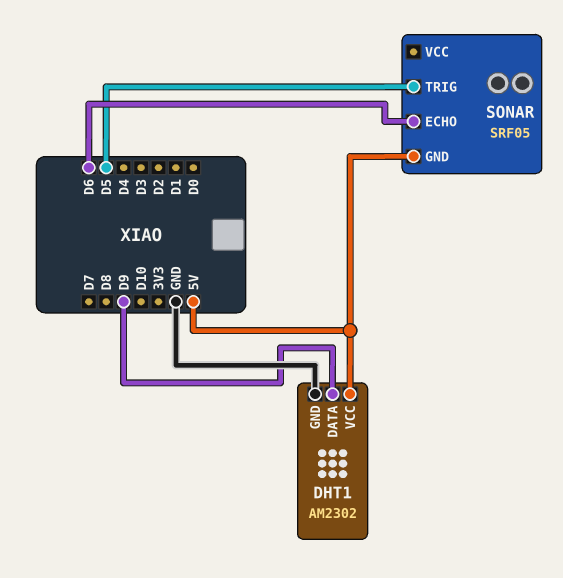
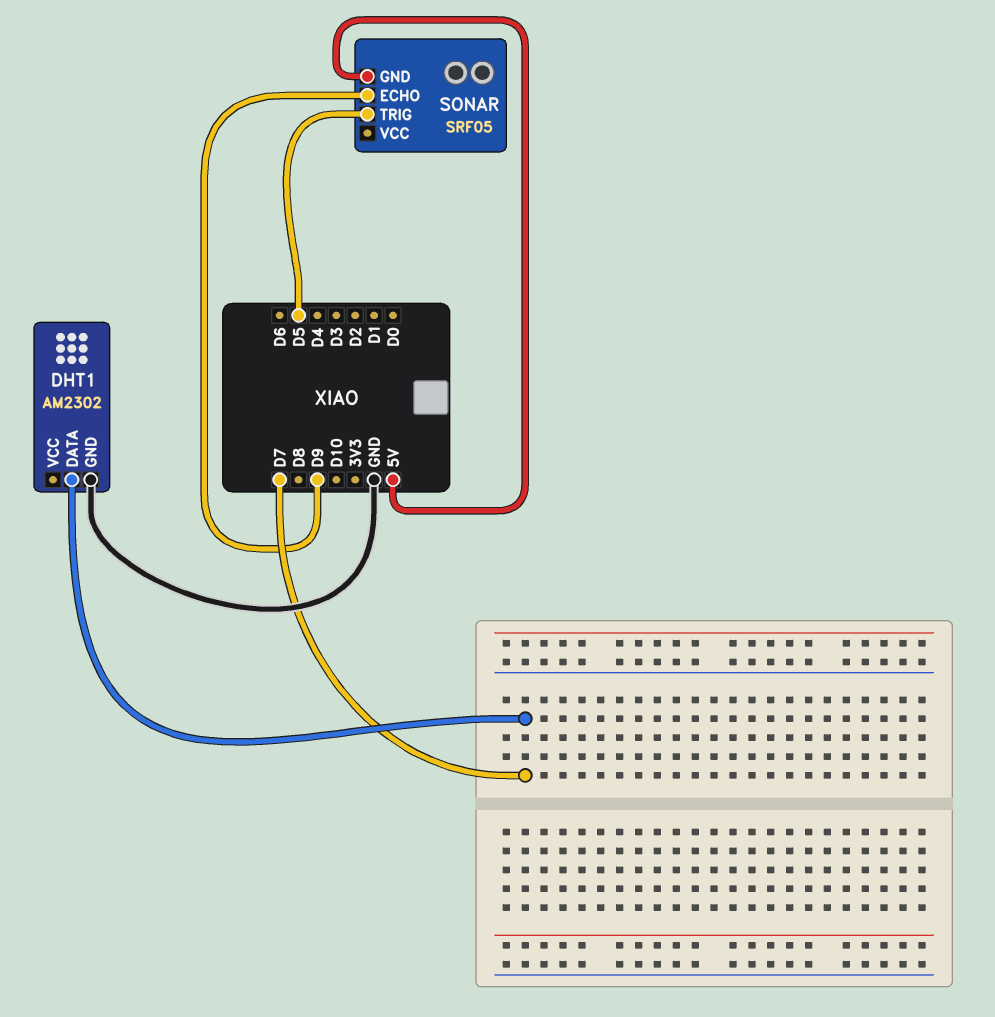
DHT1 pin DATA: D9 -> D7
DHT1 pin VCC: 5V -> none
SONAR pin ECHO: D6 -> D9

